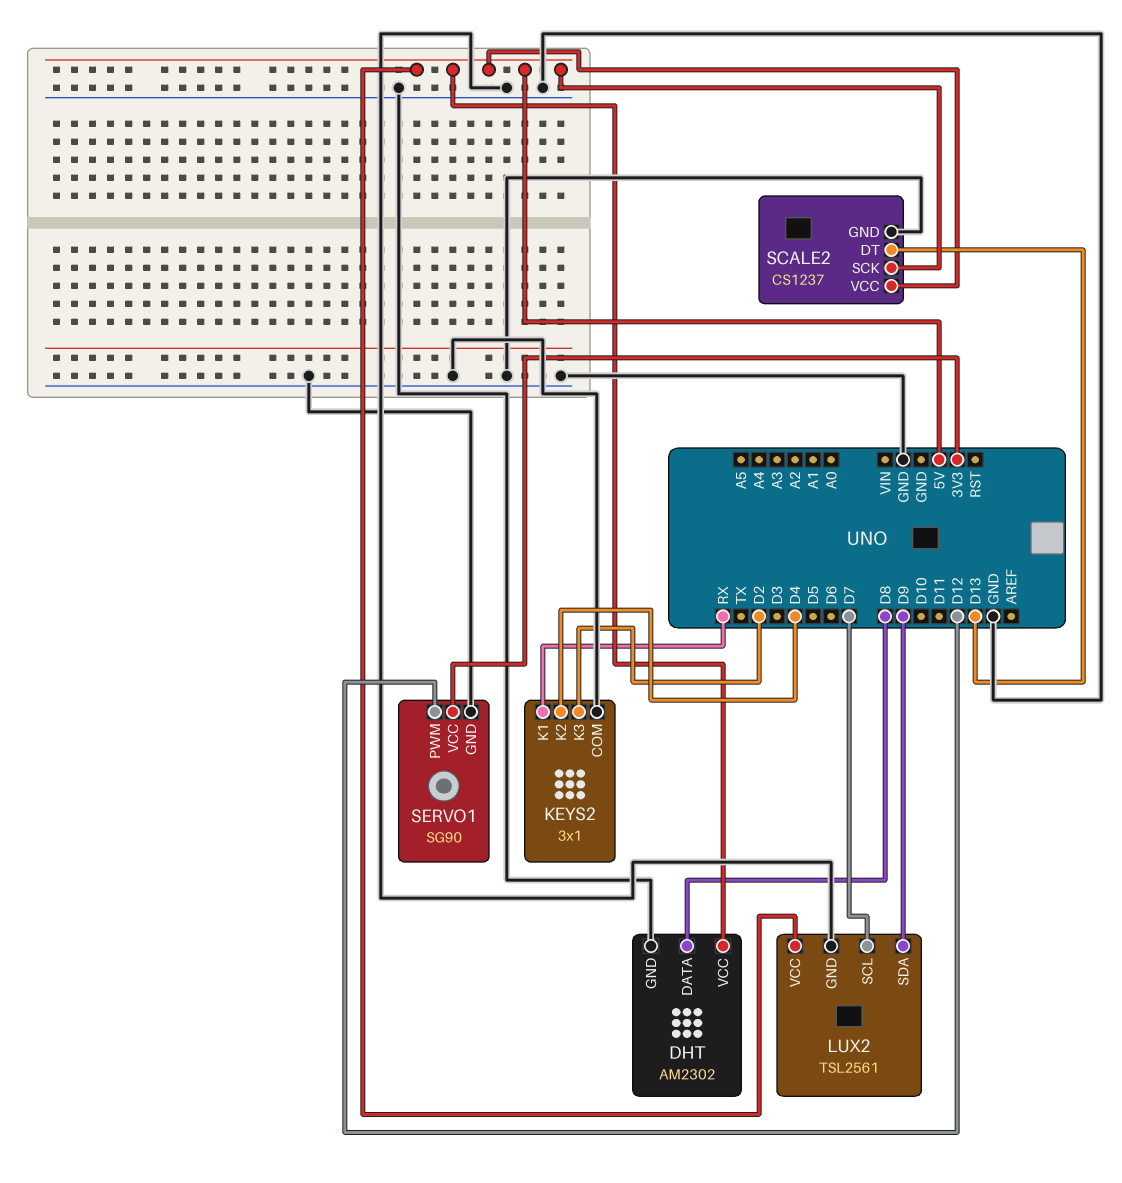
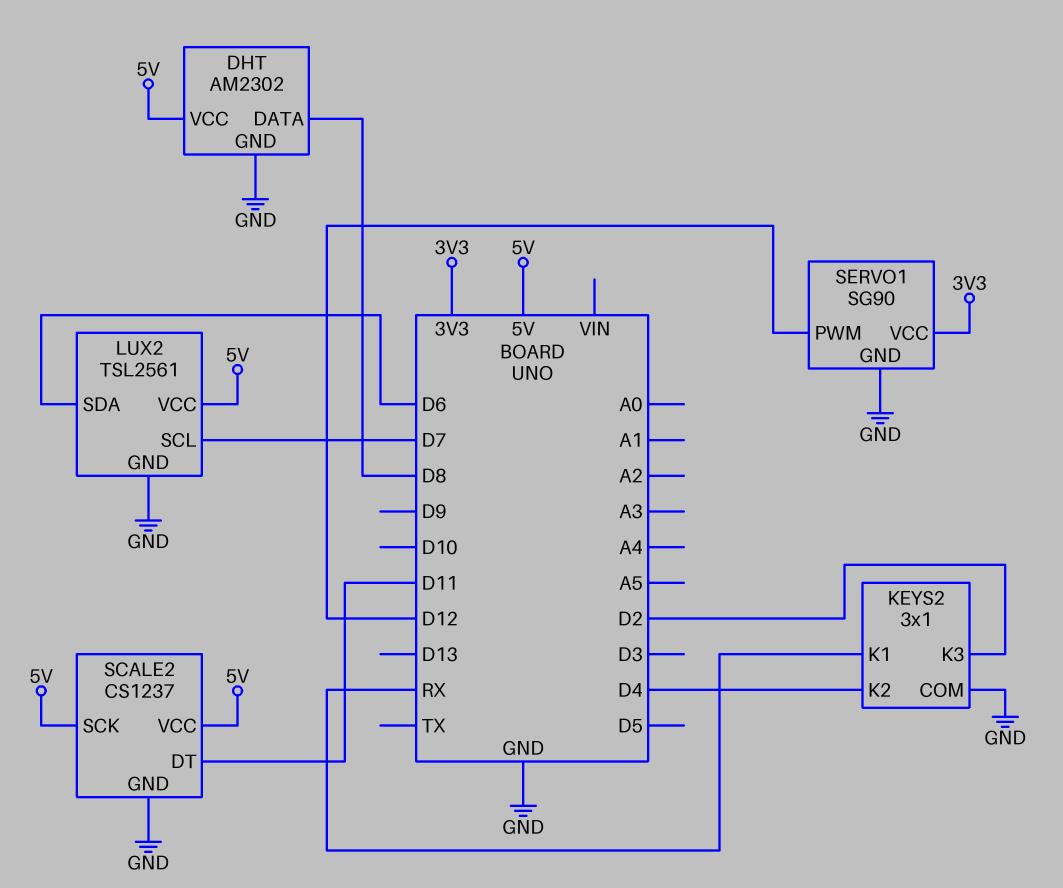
LUX2 pin SDA: D9 -> D6
SCALE2 pin DT: D13 -> D11

